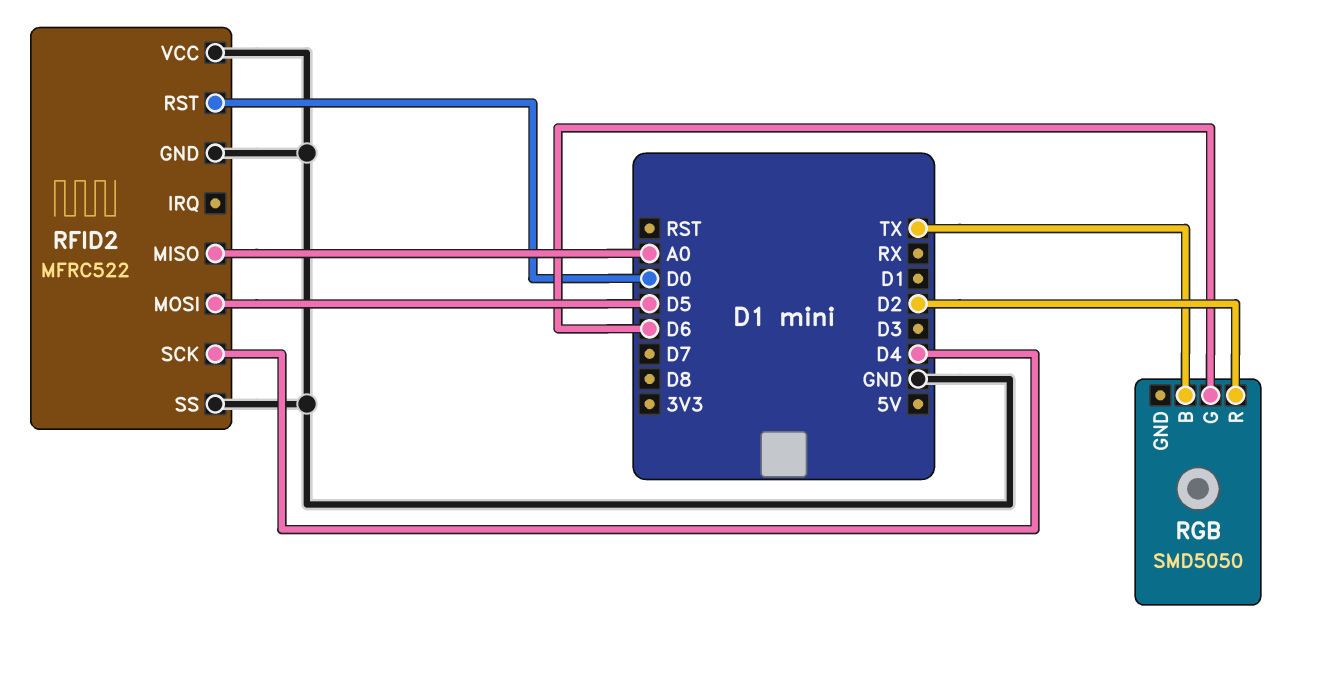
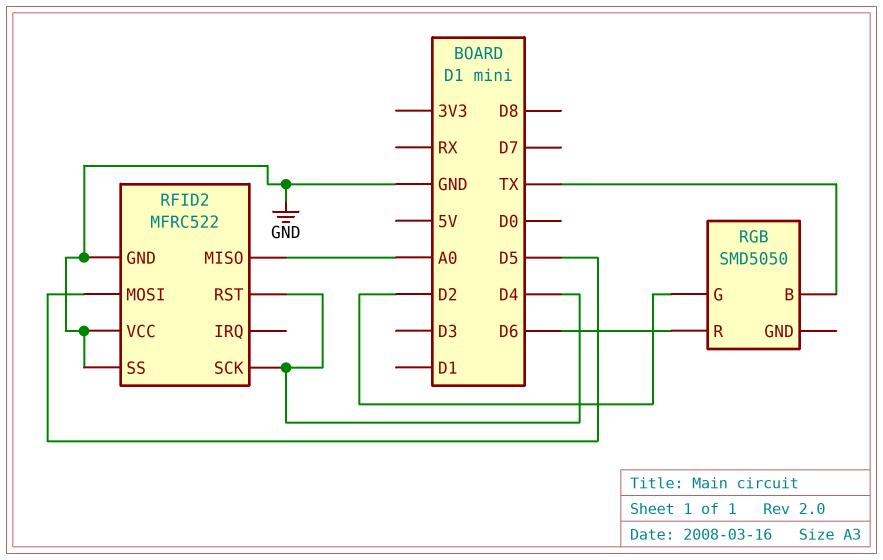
RFID2 pin RST: D0 -> D4
RGB pin G: D6 -> D2
RGB pin R: D2 -> D6

